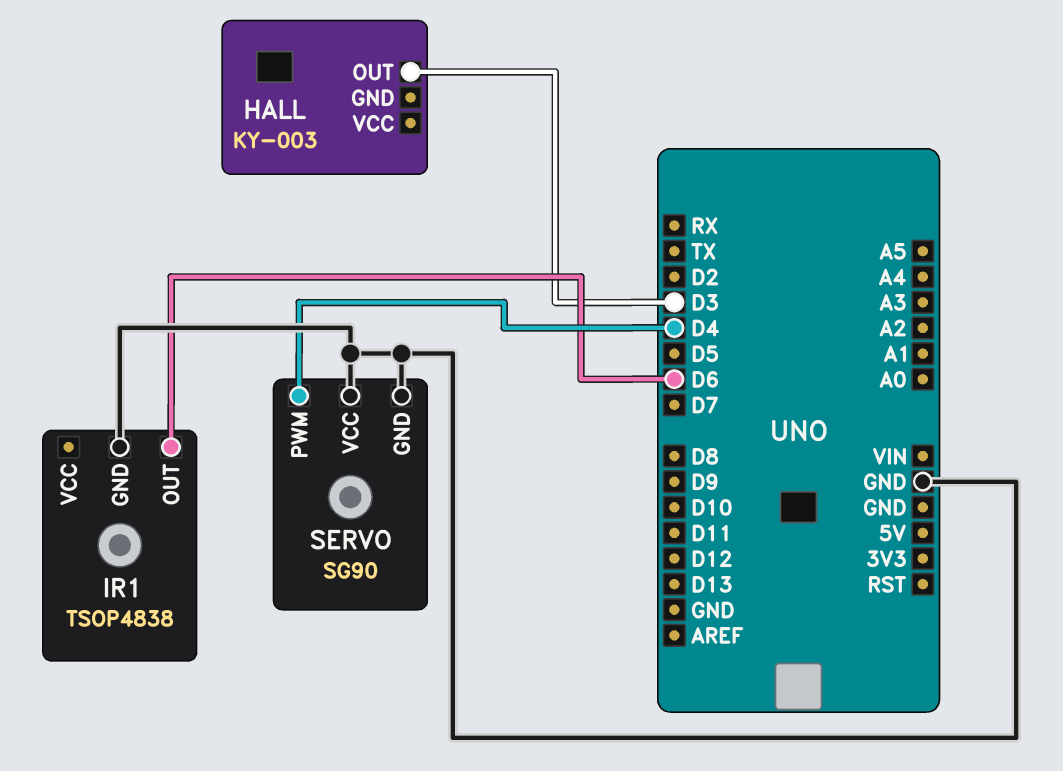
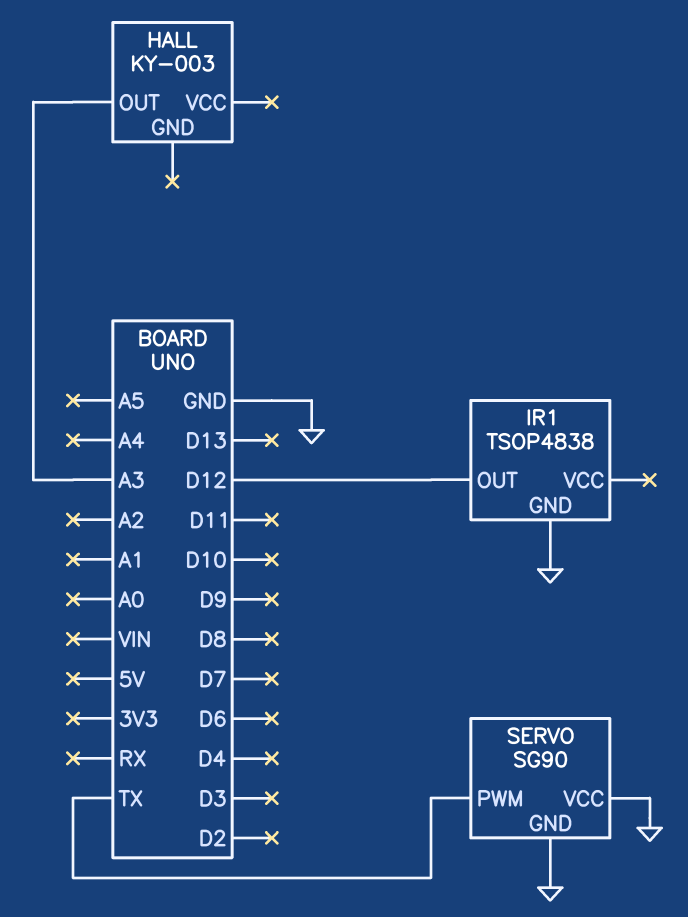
HALL pin OUT: D3 -> A3
IR1 pin OUT: D6 -> D12
SERVO pin PWM: D4 -> TX

